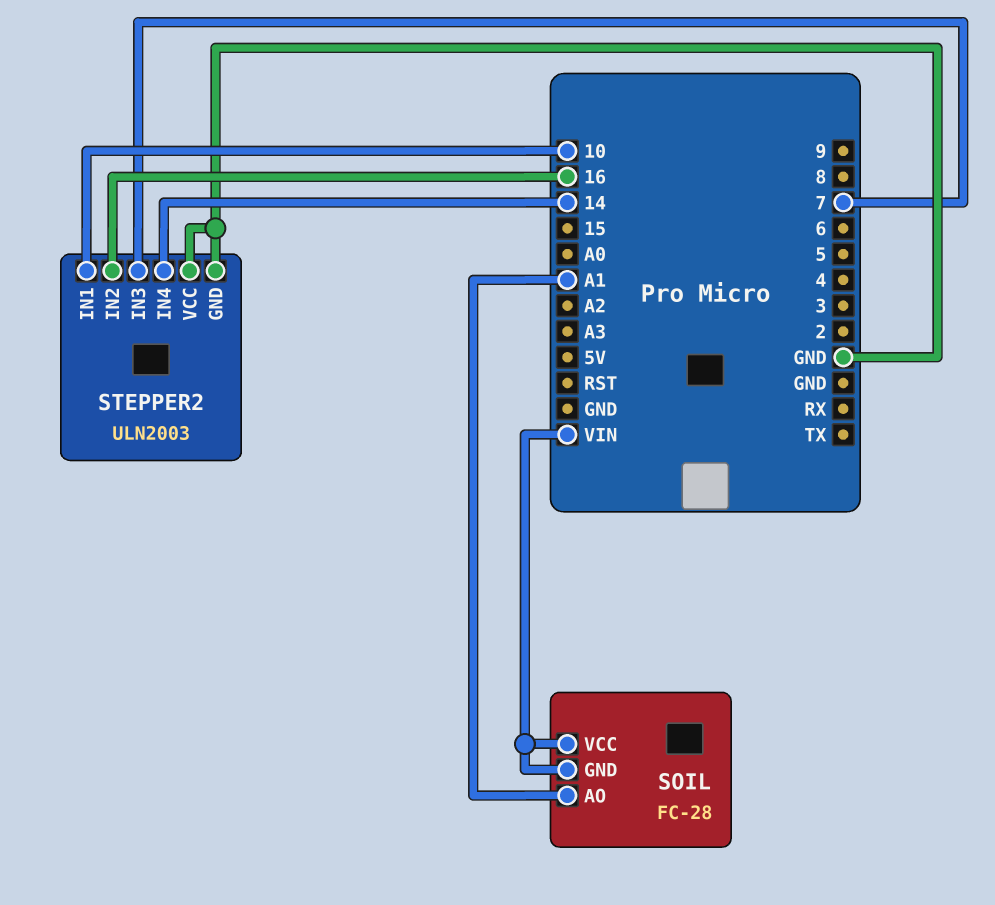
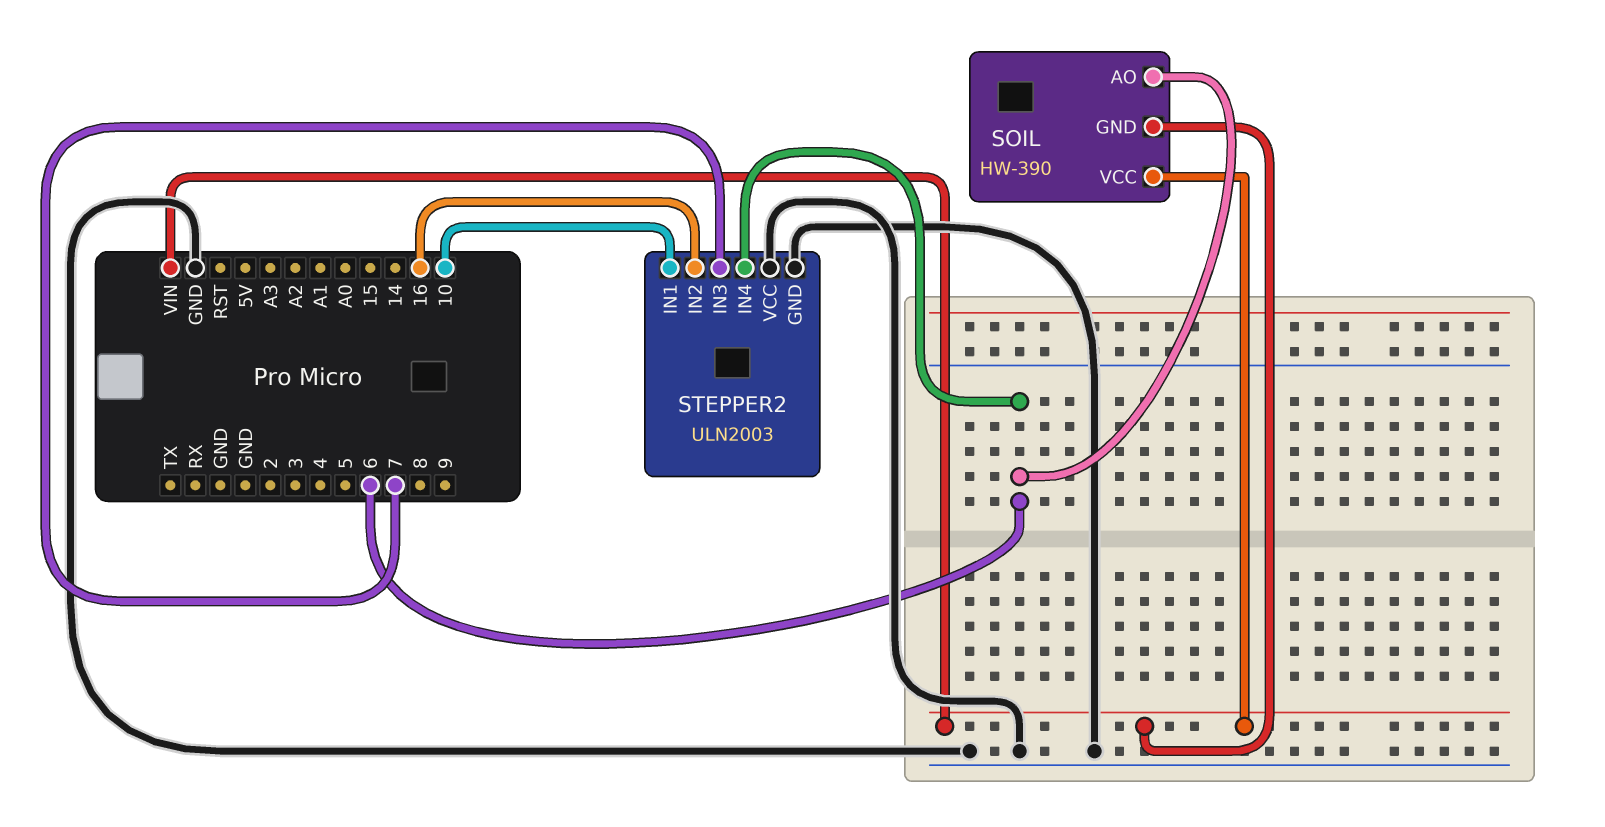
SOIL: FC-28 -> HW-390
SOIL pin AO: A1 -> 6
STEPPER2 pin IN4: 14 -> 6

